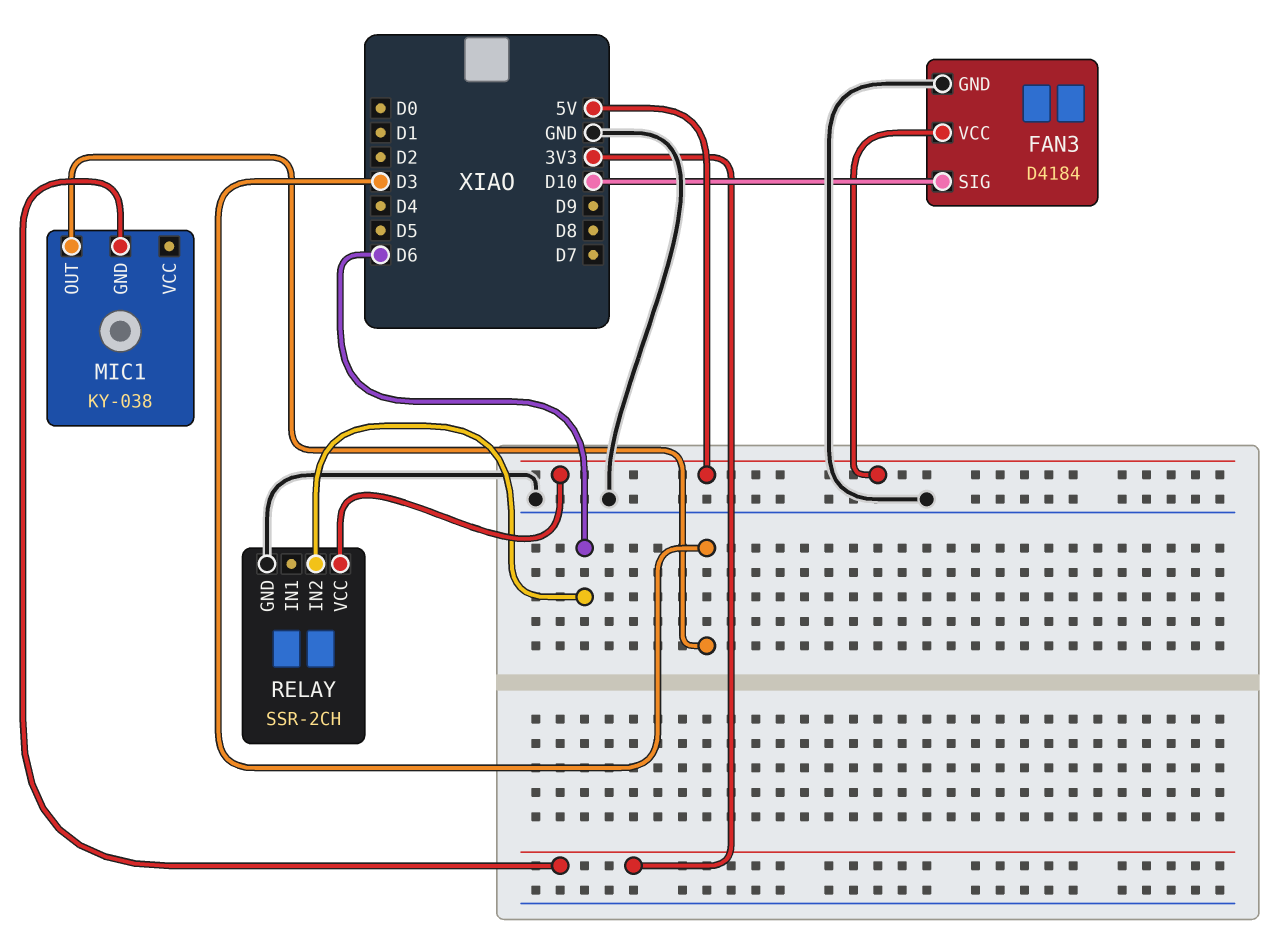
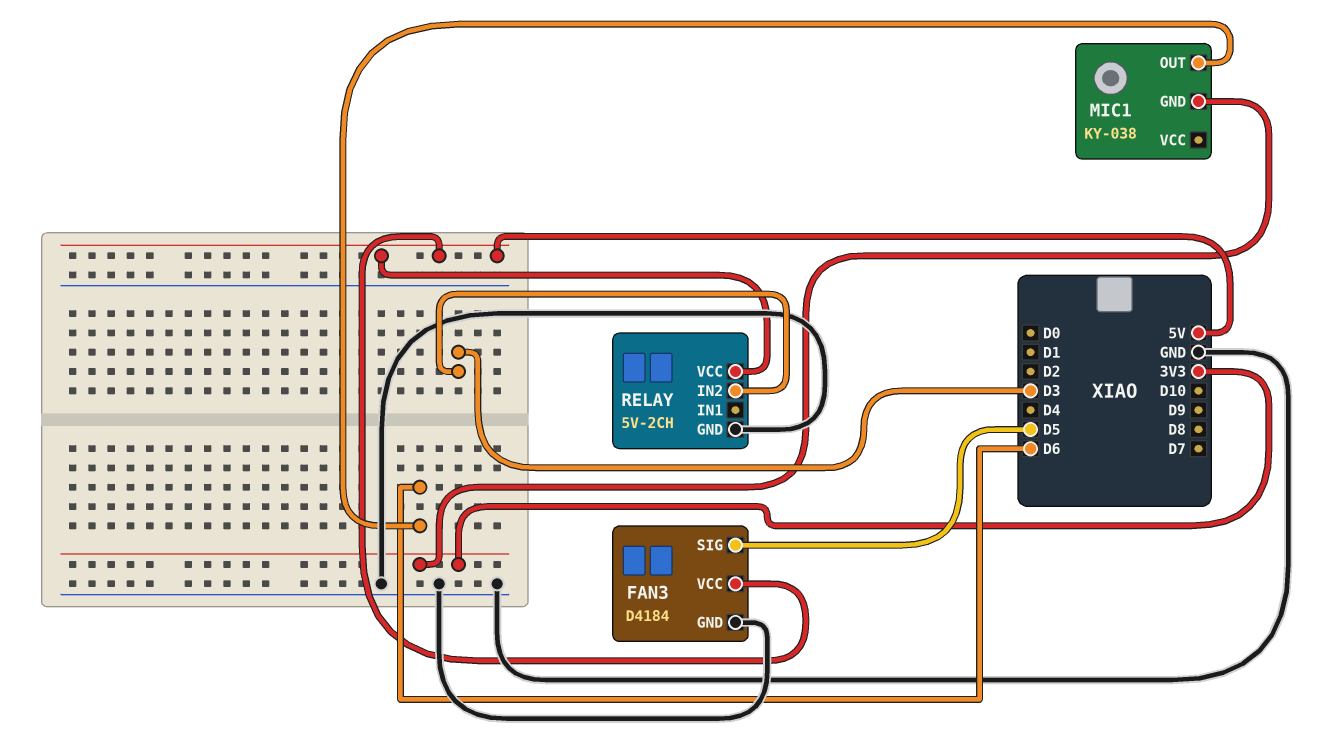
FAN3 pin SIG: D10 -> D5
MIC1 pin OUT: D3 -> D6
RELAY: SSR-2CH -> 5V-2CH
RELAY pin IN2: D6 -> D3

